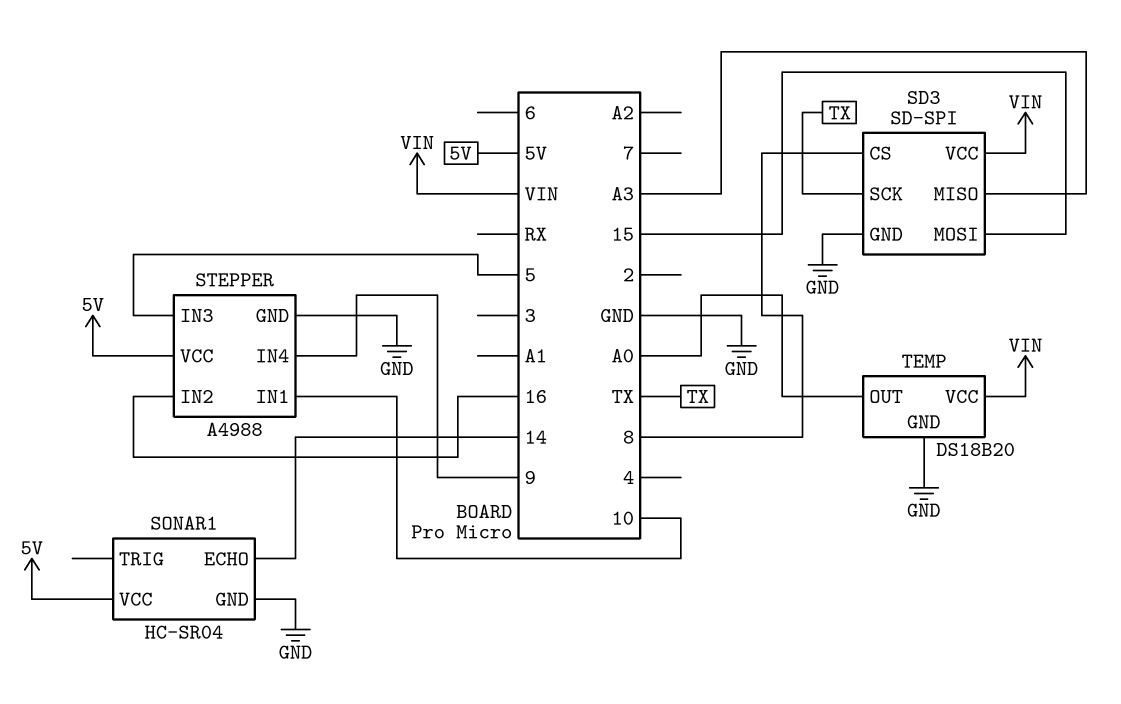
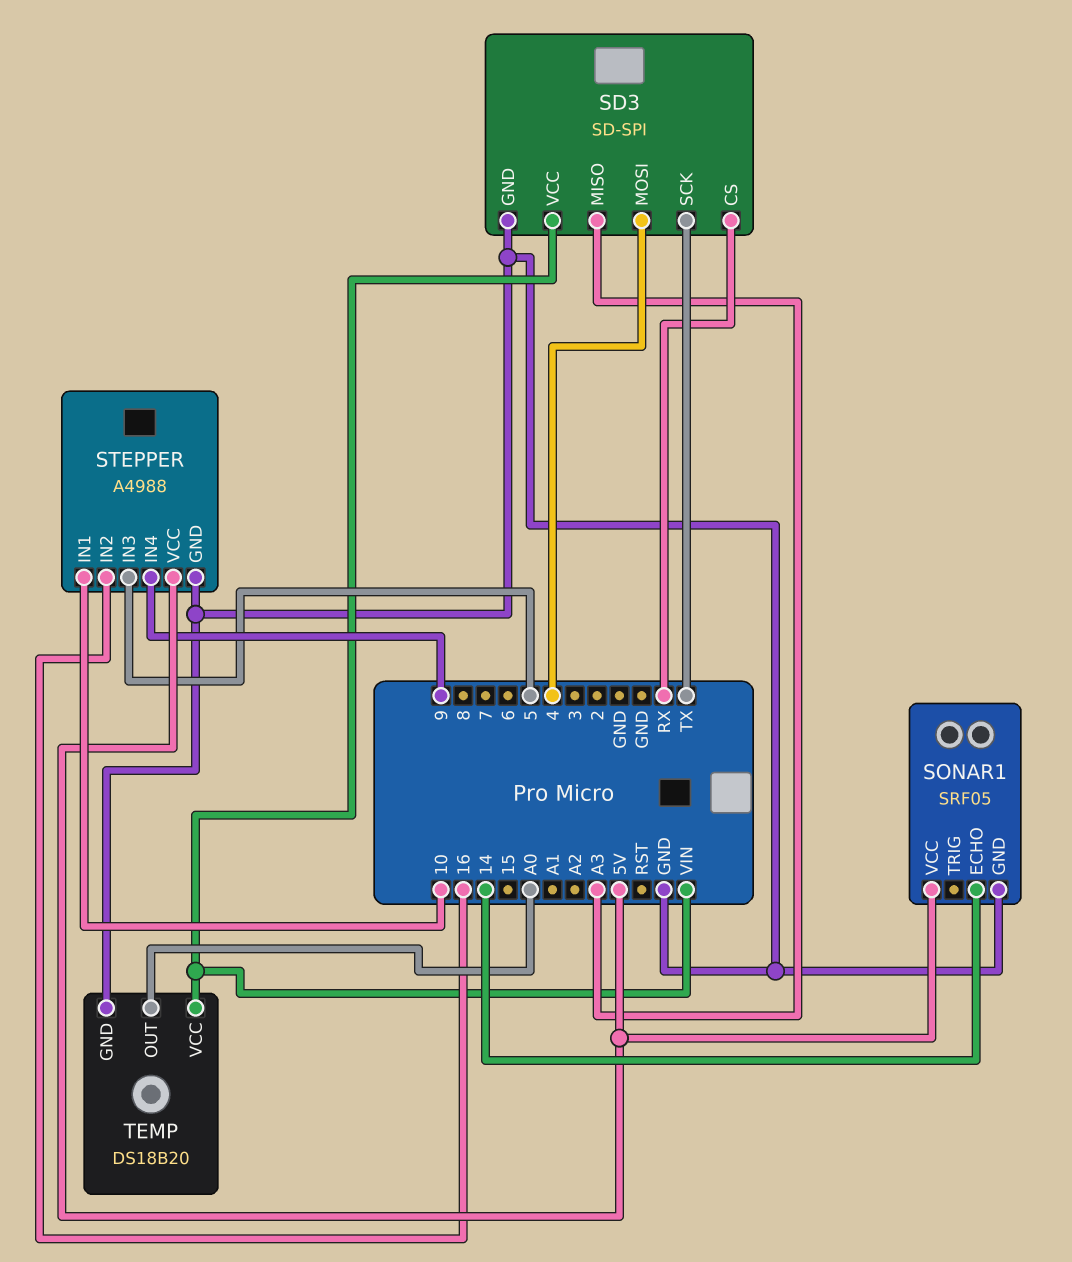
SD3 pin CS: 8 -> RX
SD3 pin MOSI: 15 -> 4
SONAR1: HC-SR04 -> SRF05

